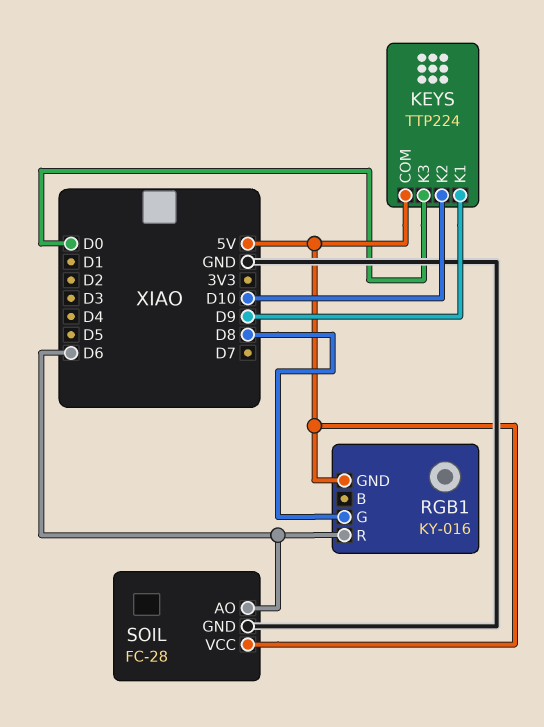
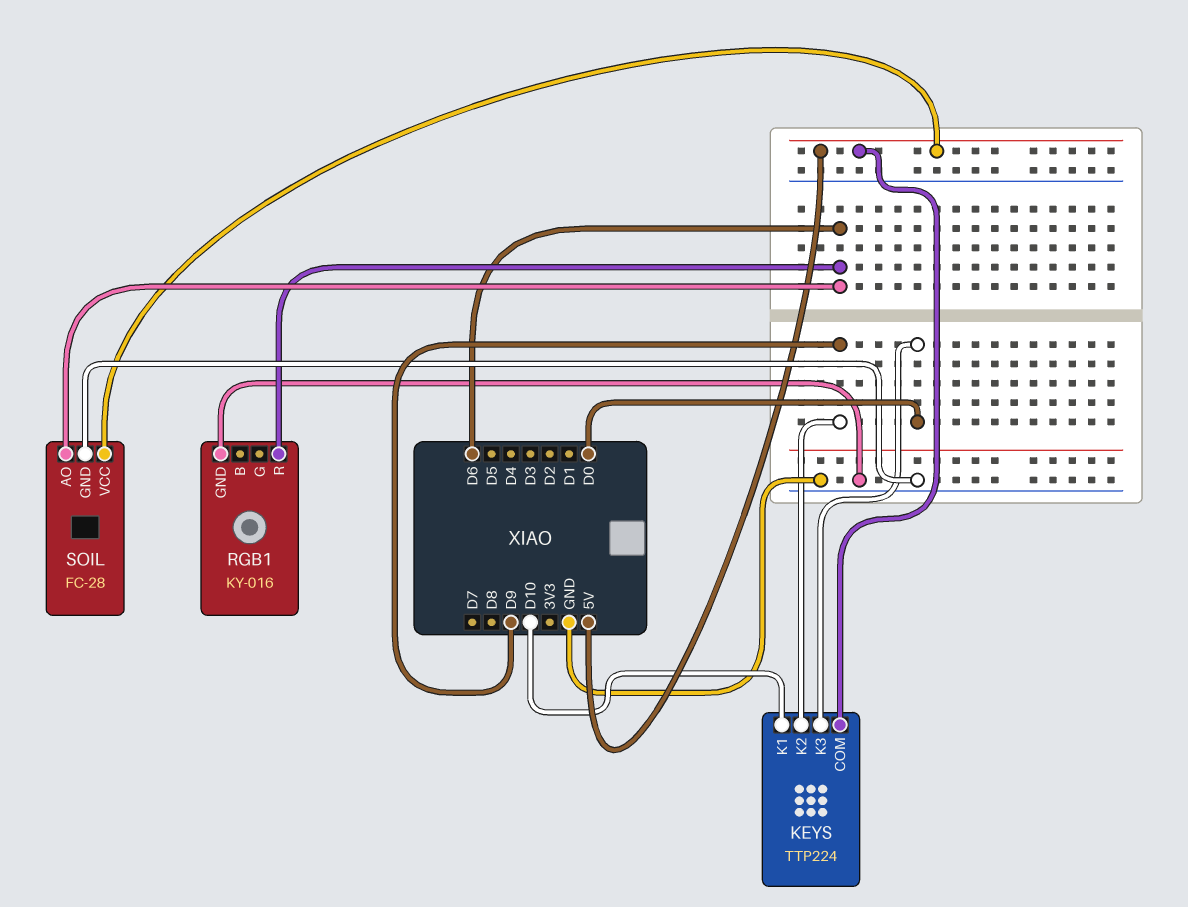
KEYS pin K1: D9 -> D10
KEYS pin K2: D10 -> D9
RGB1 pin G: D8 -> none
RGB1 pin GND: 5V -> GND

